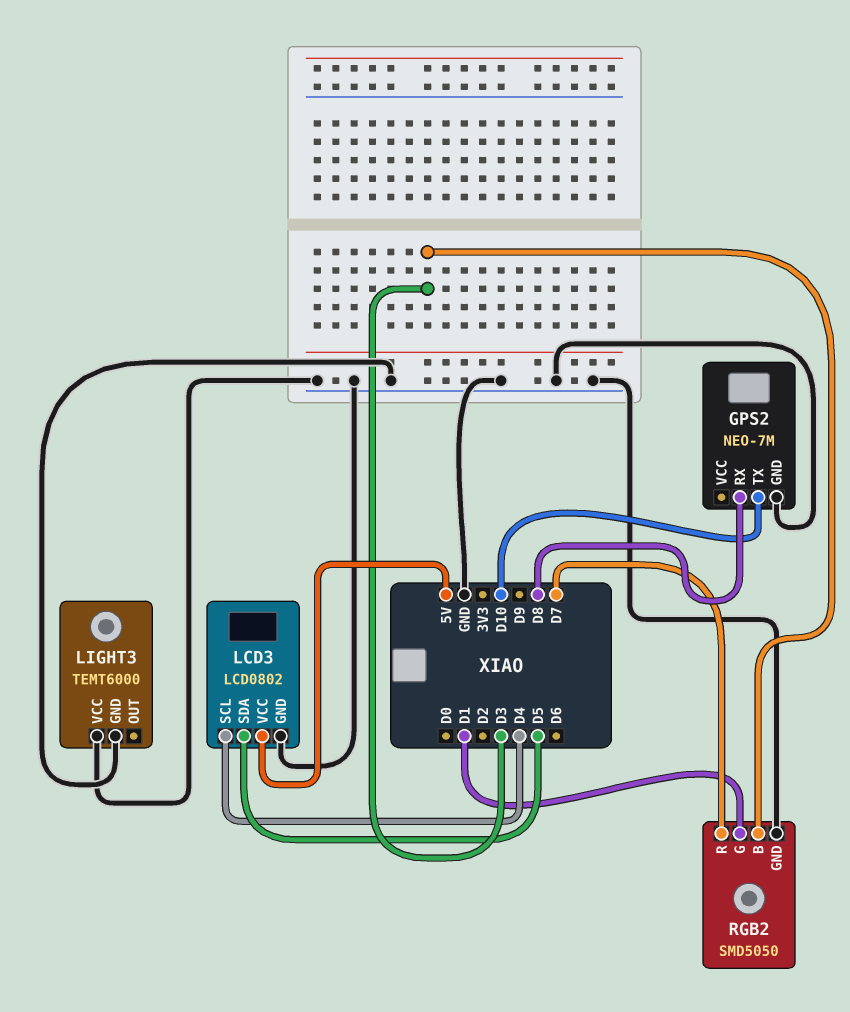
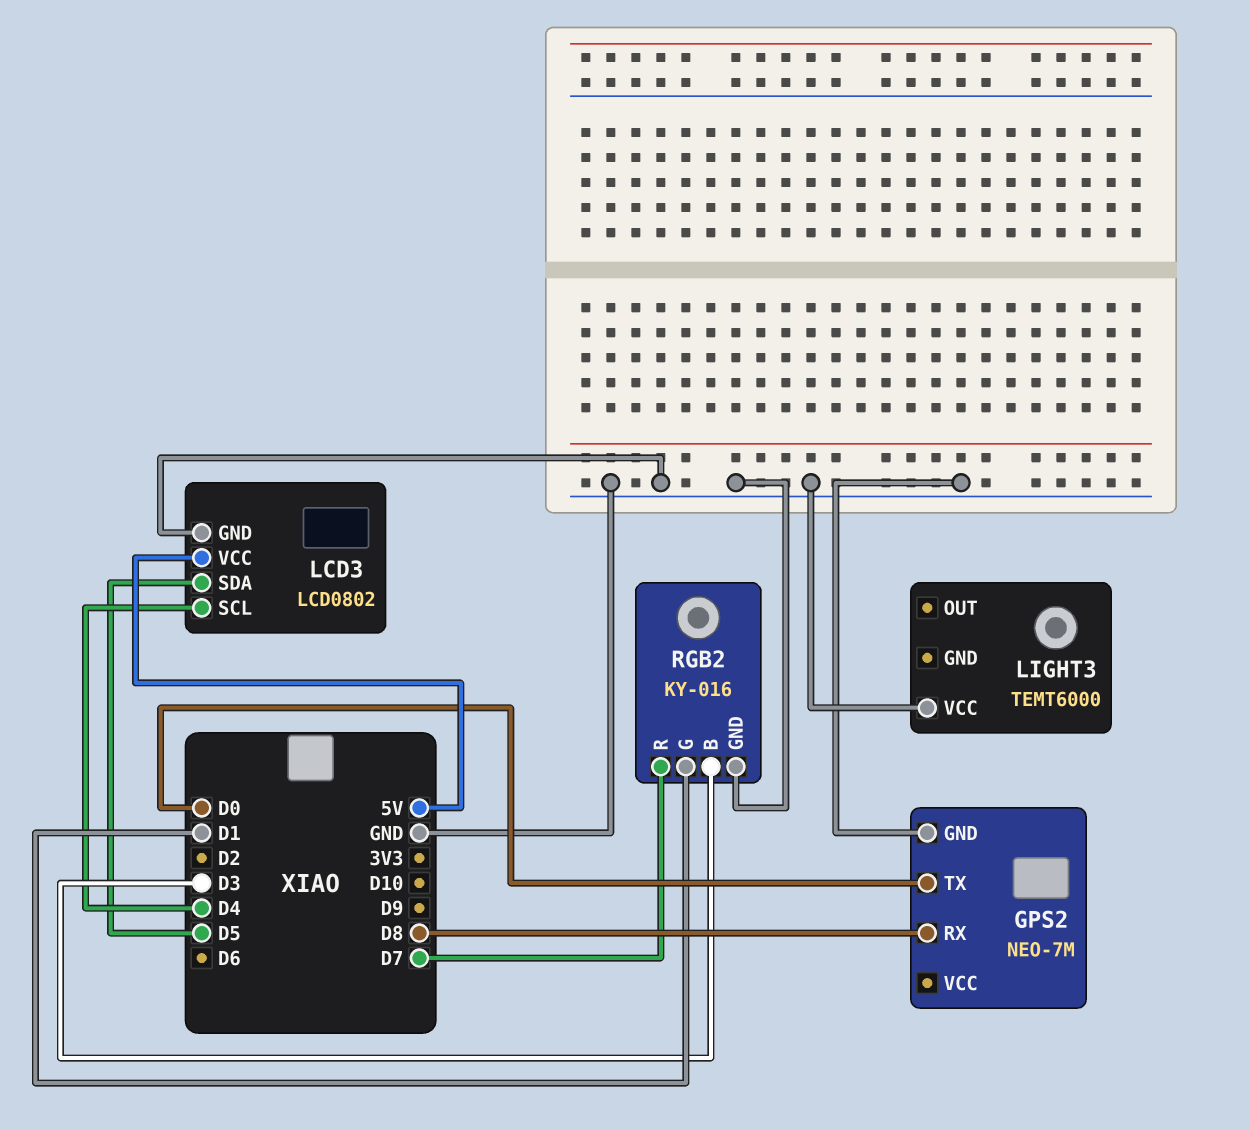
GPS2 pin TX: D10 -> D0
LIGHT3 pin GND: GND -> none
RGB2: SMD5050 -> KY-016

